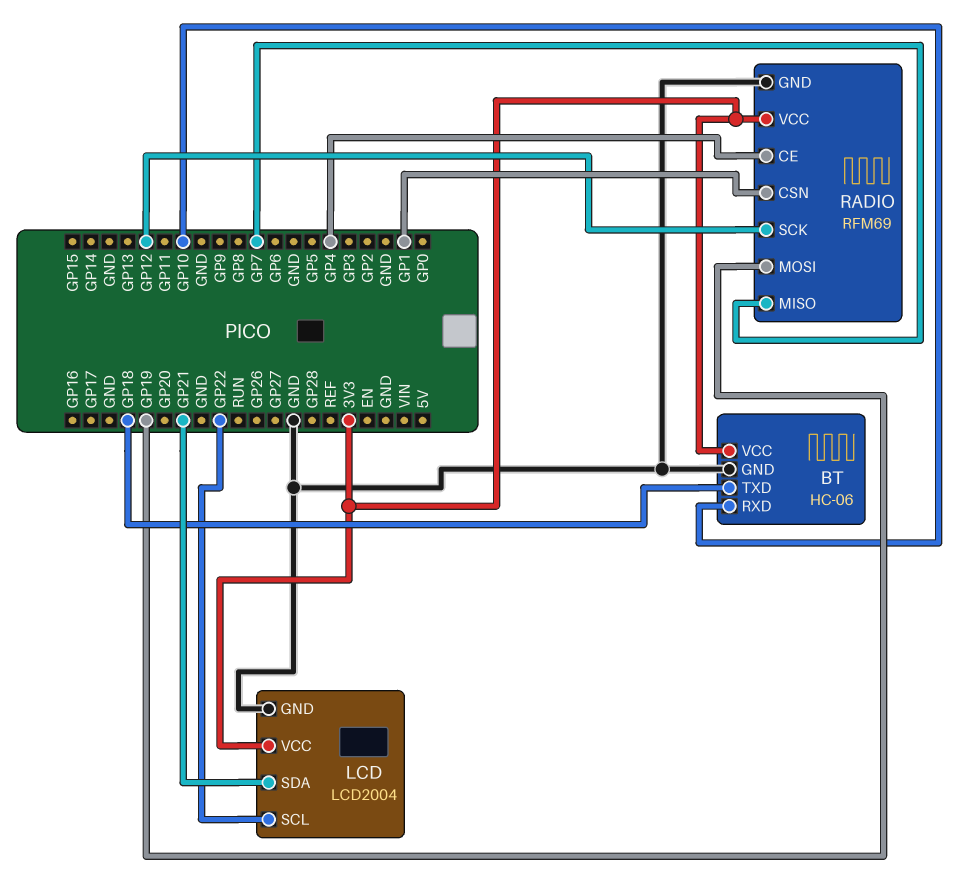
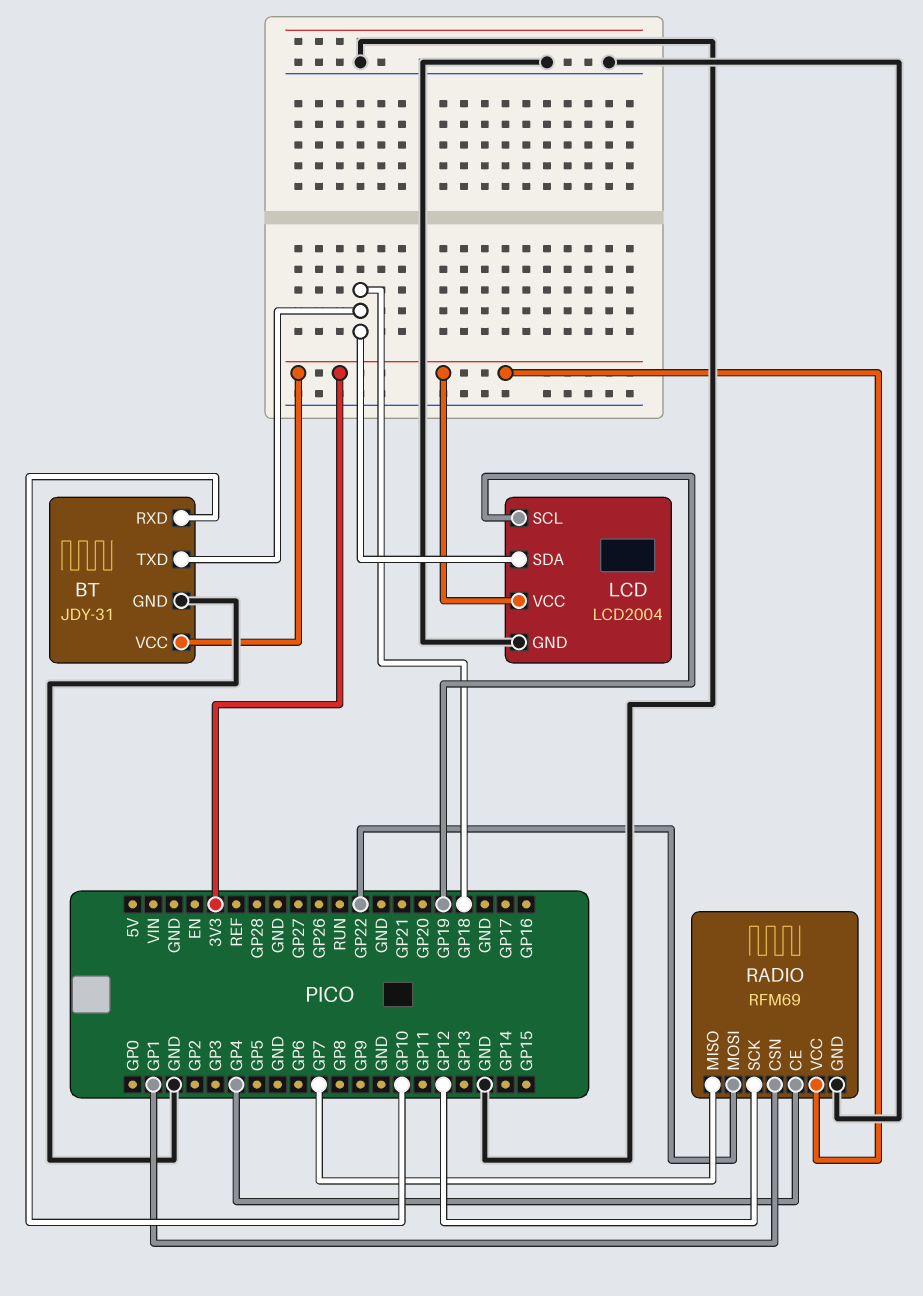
BT: HC-06 -> JDY-31
LCD pin SCL: GP22 -> GP19
LCD pin SDA: GP21 -> GP18
RADIO pin MOSI: GP19 -> GP22

